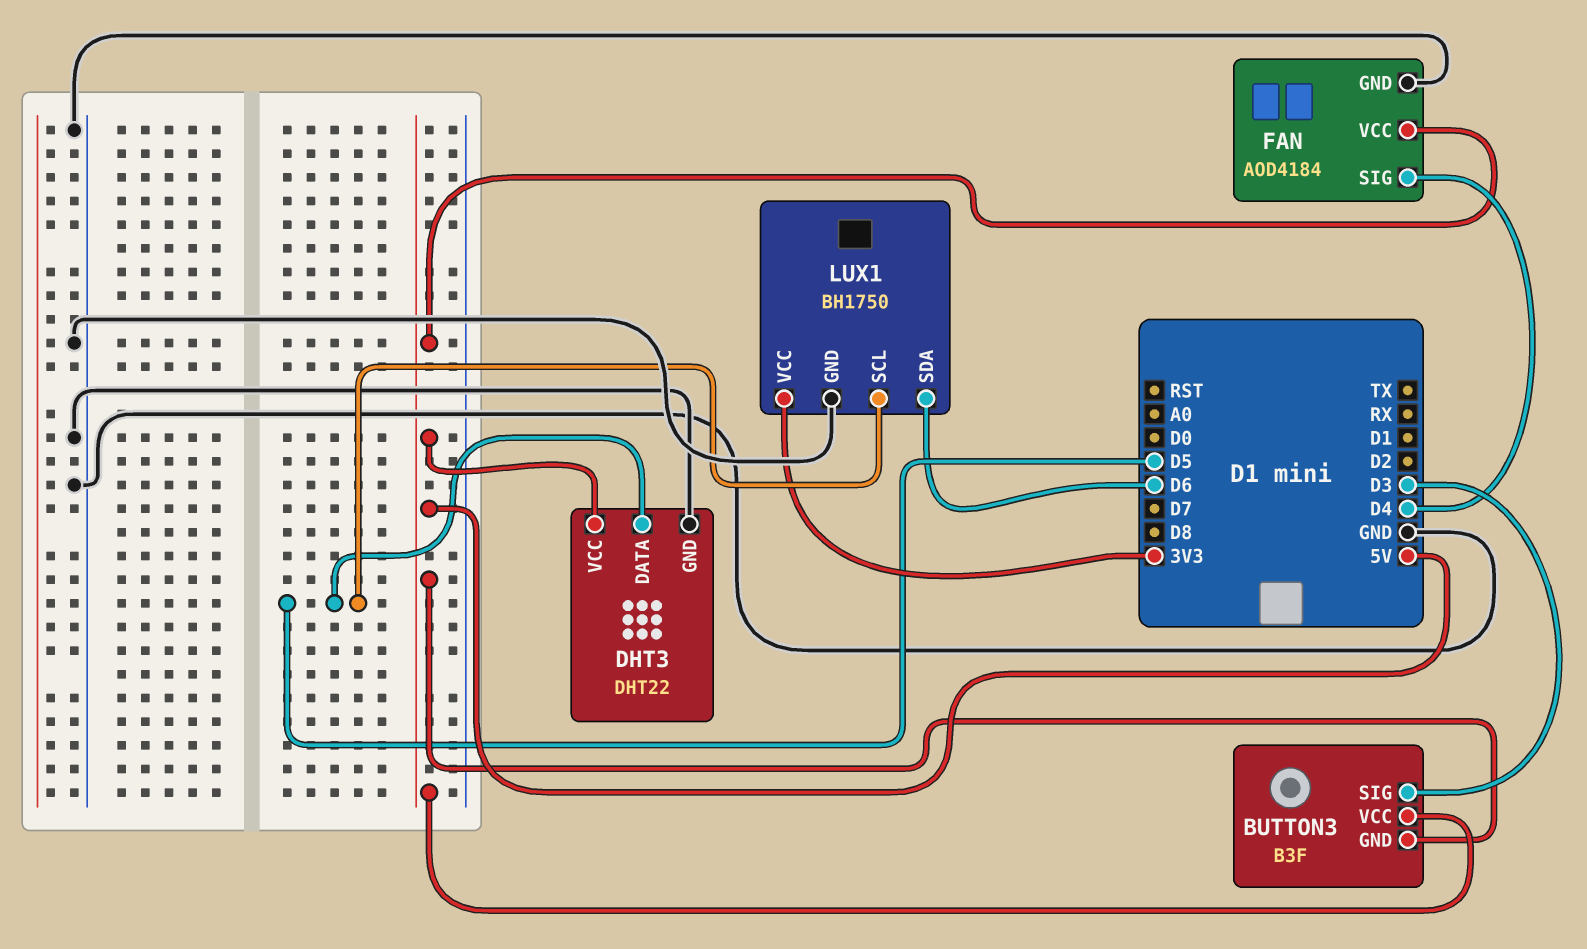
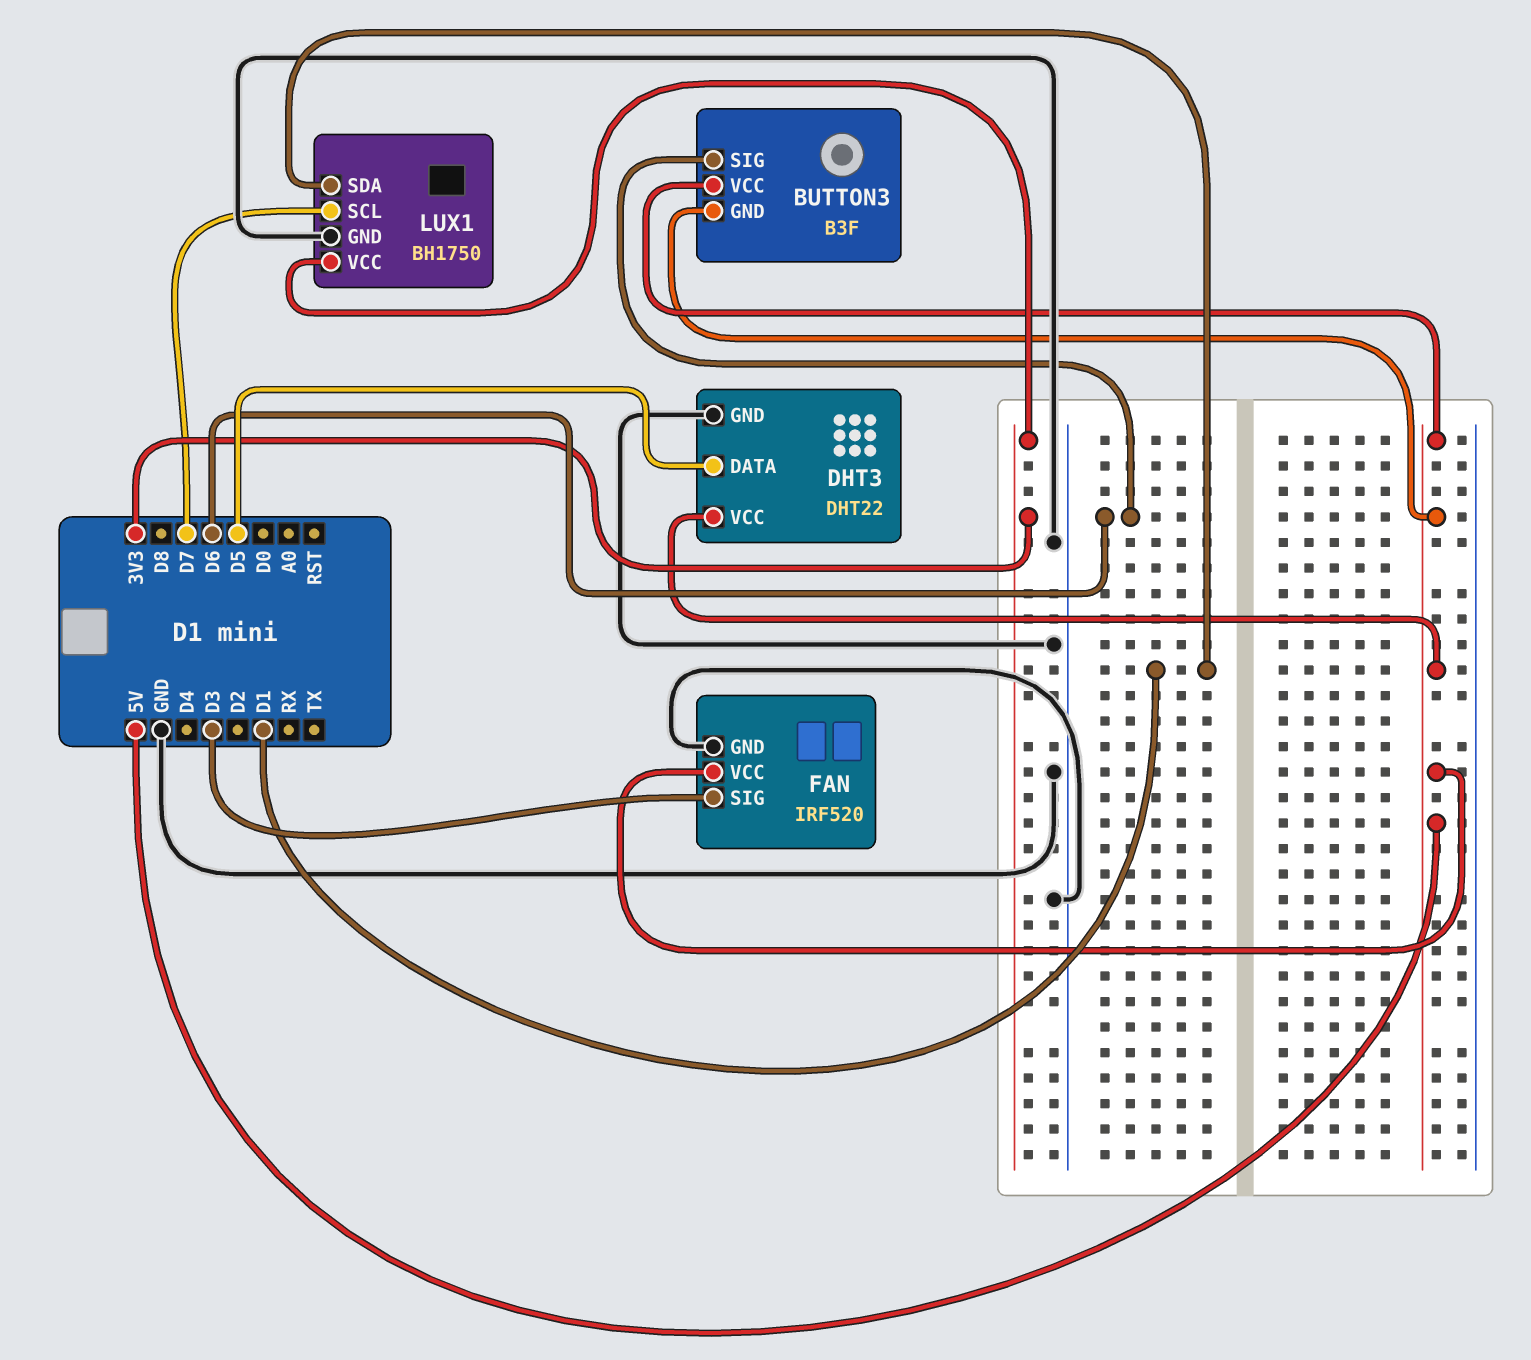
BUTTON3 pin SIG: D3 -> D6
FAN: AOD4184 -> IRF520
FAN pin SIG: D4 -> D3
LUX1 pin SCL: D5 -> D7
LUX1 pin SDA: D6 -> D1

